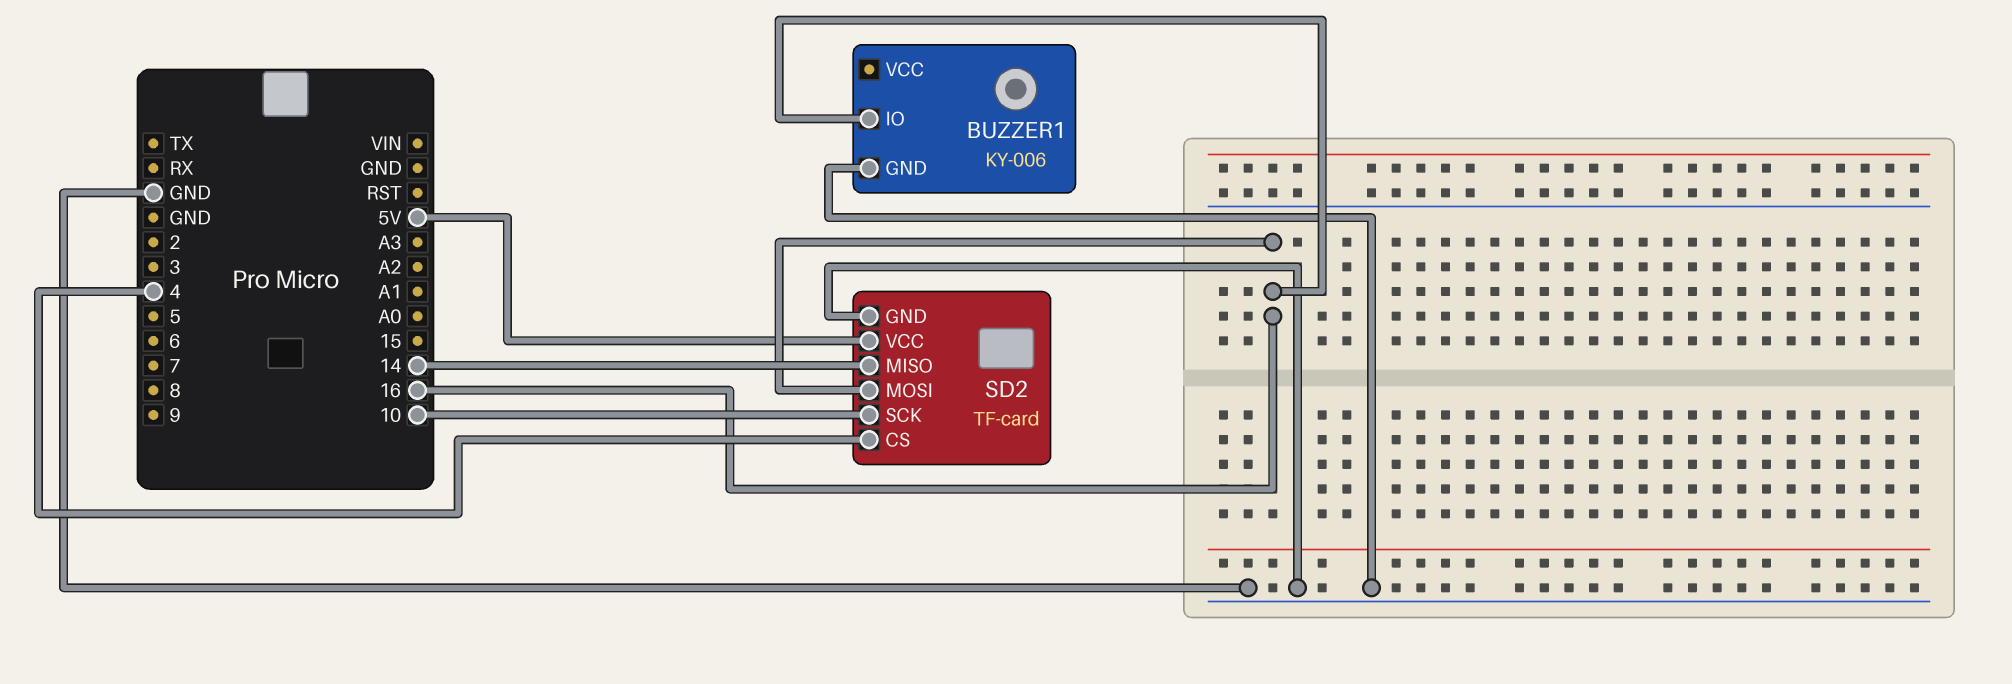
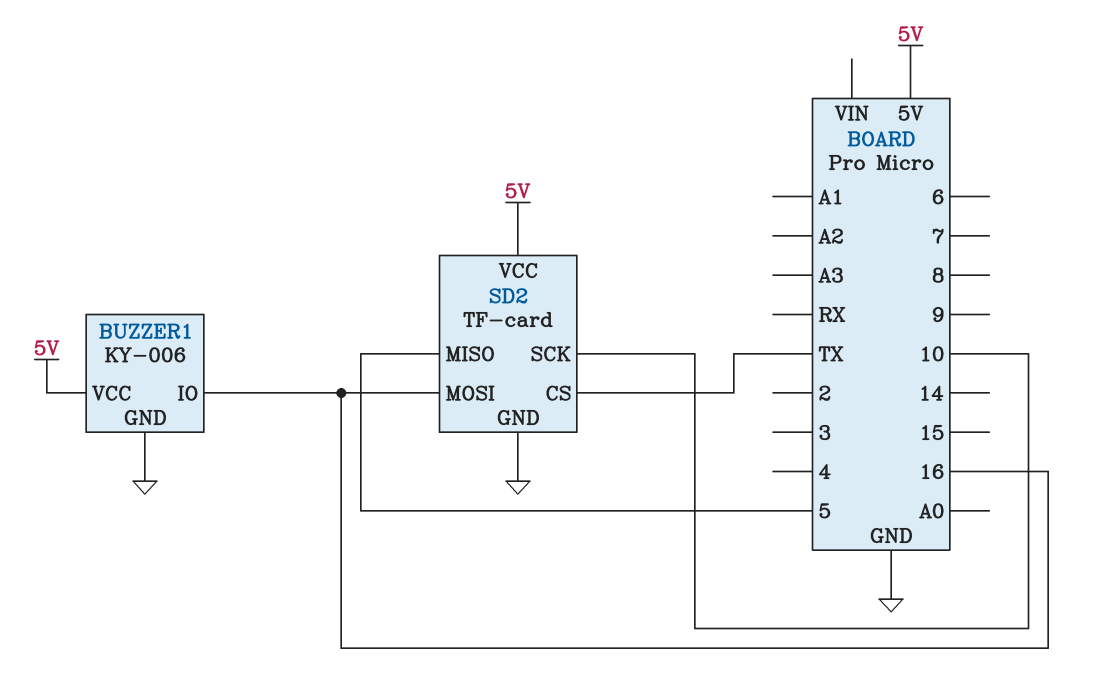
BUZZER1 pin VCC: none -> 5V
SD2 pin CS: 4 -> TX
SD2 pin MISO: 14 -> 5

